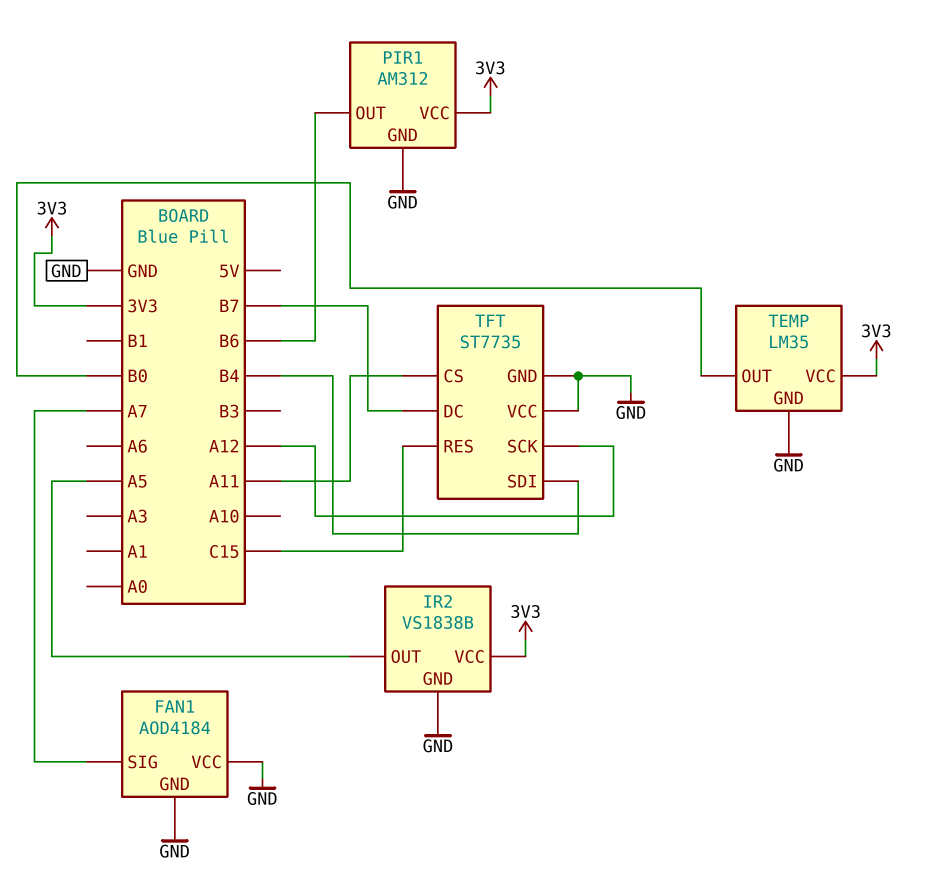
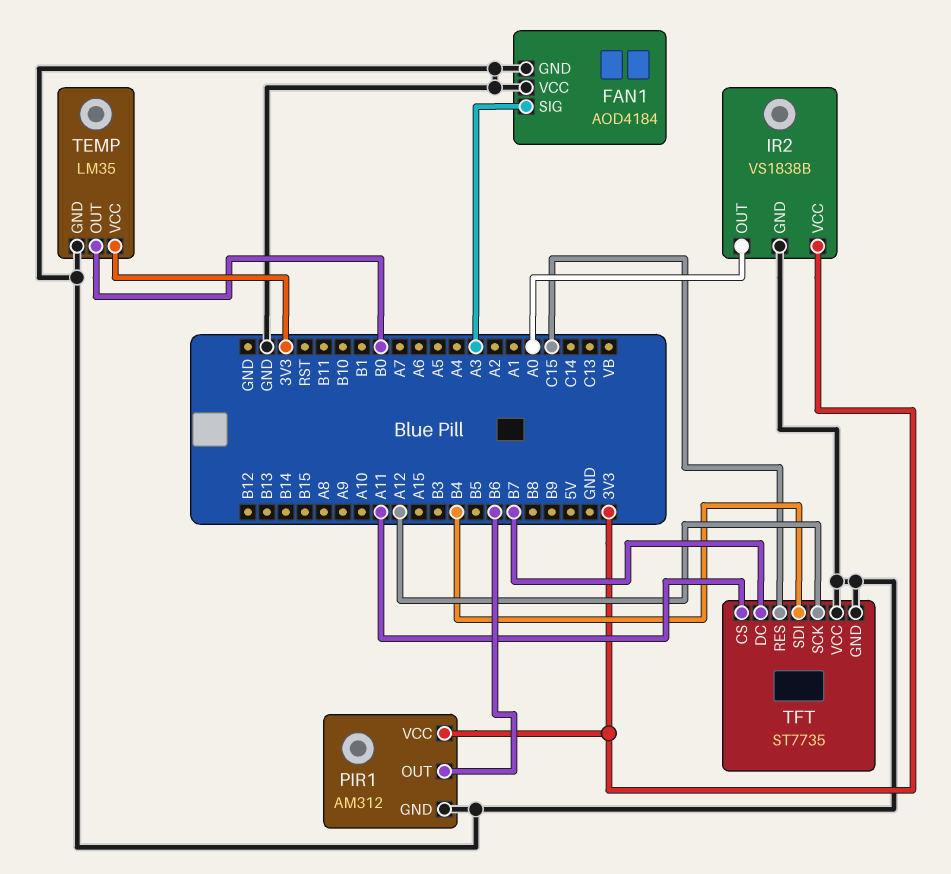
FAN1 pin SIG: A7 -> A3
IR2 pin OUT: A5 -> A0

